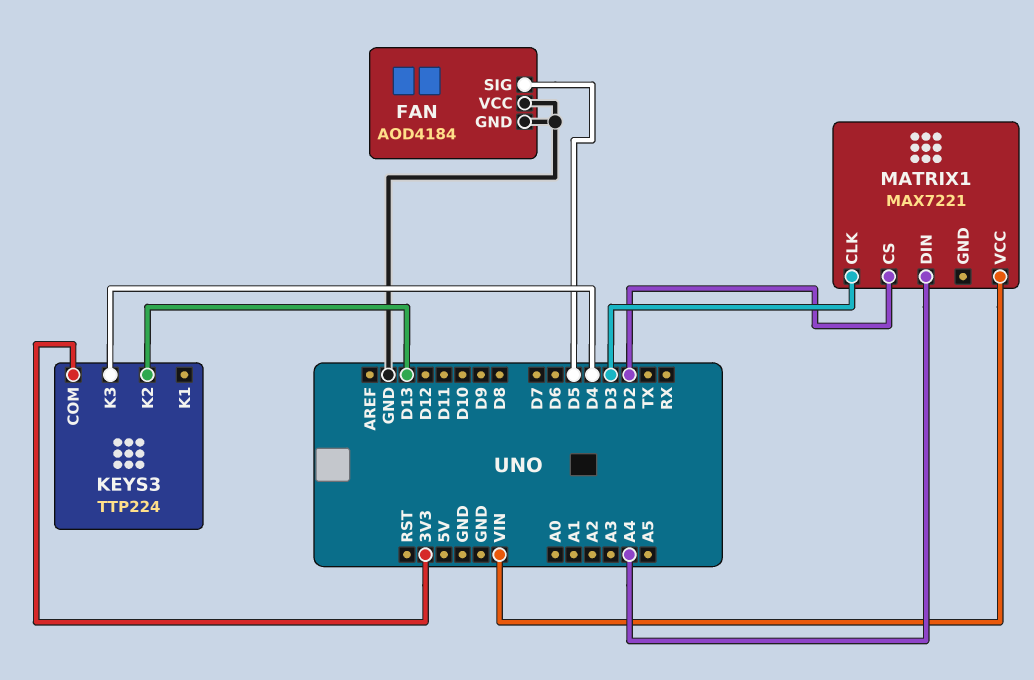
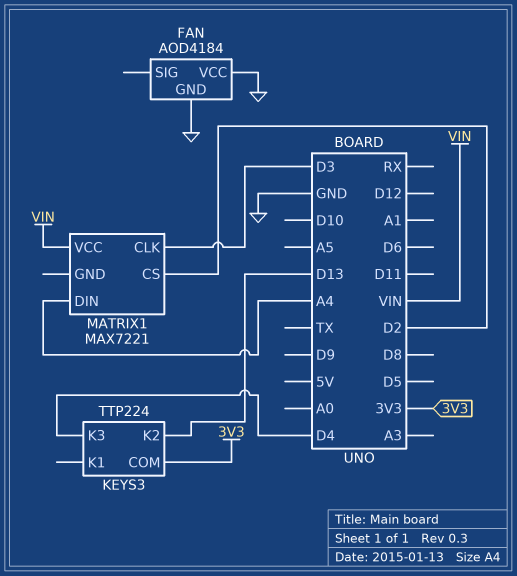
FAN pin SIG: D5 -> none

